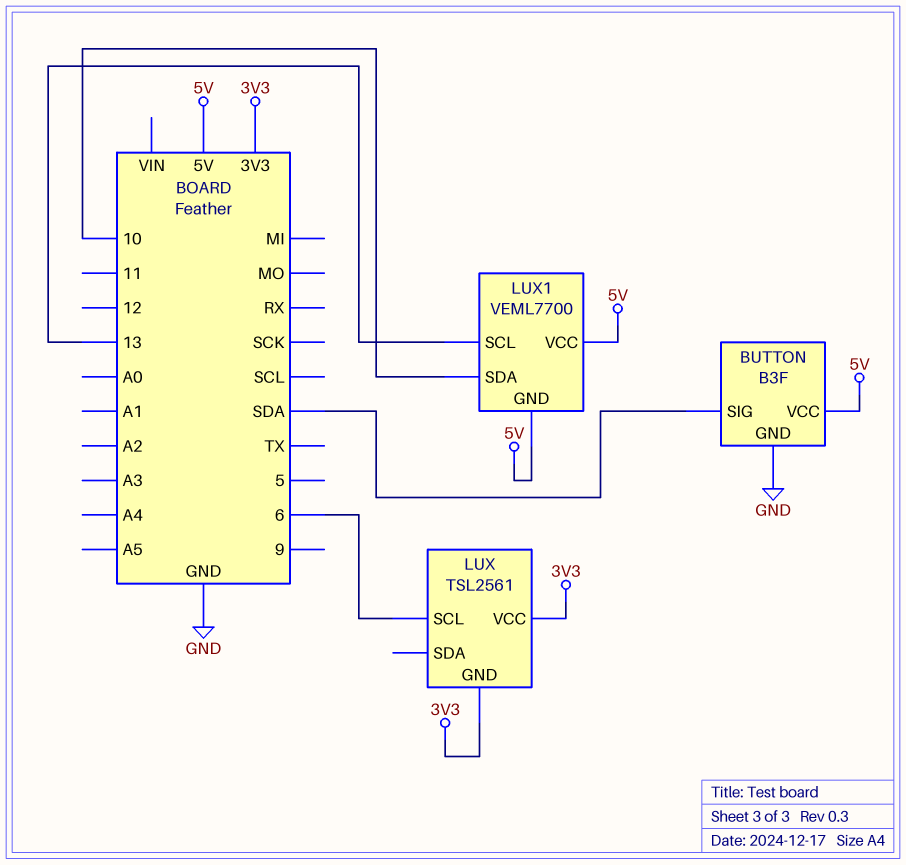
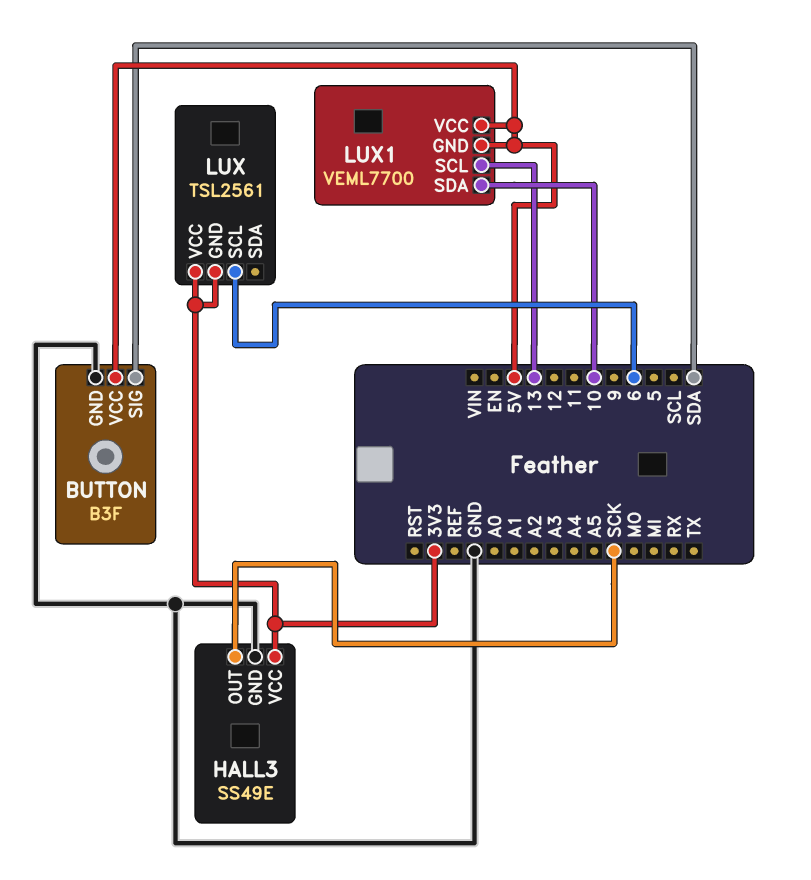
HALL3: none -> SS49E
HALL3 pin GND: none -> GND
HALL3 pin OUT: none -> SCK
HALL3 pin VCC: none -> 3V3

